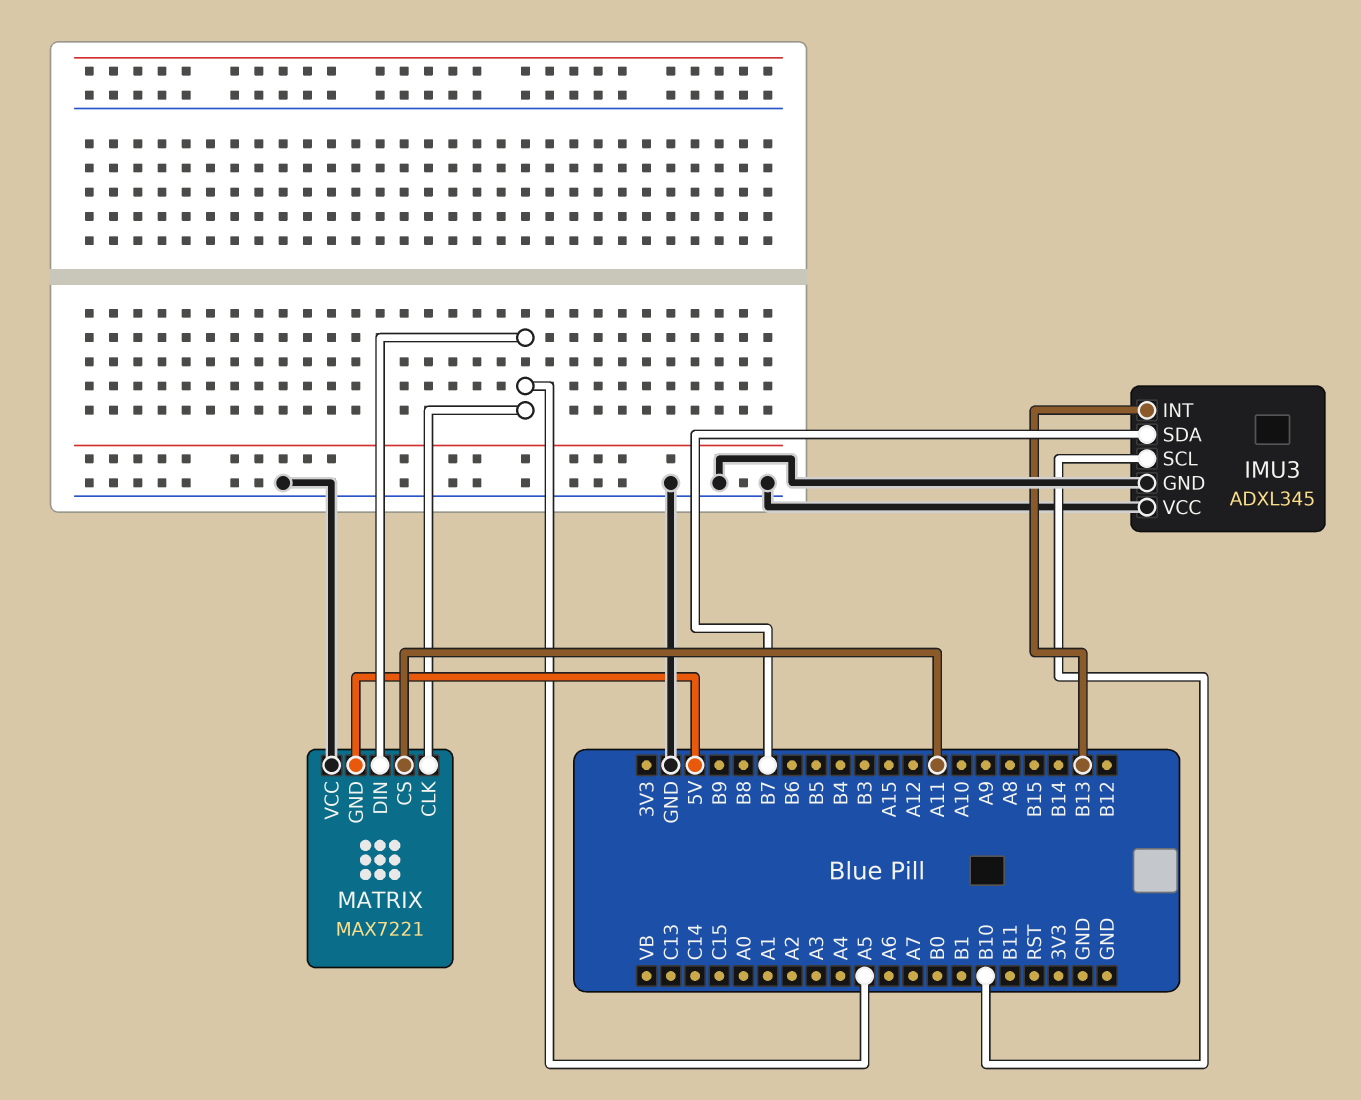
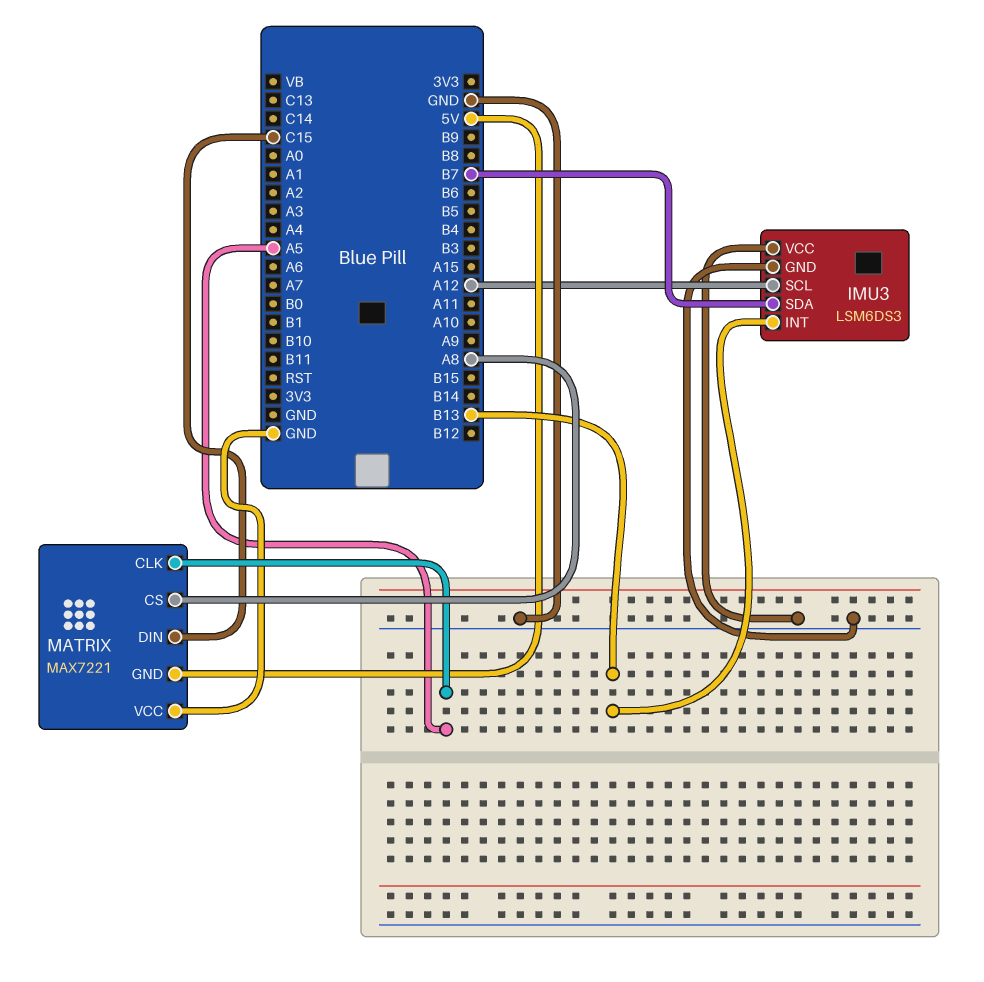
IMU3: ADXL345 -> LSM6DS3
IMU3 pin SCL: B10 -> A12
MATRIX pin CS: A11 -> A8
MATRIX pin DIN: A5 -> C15

